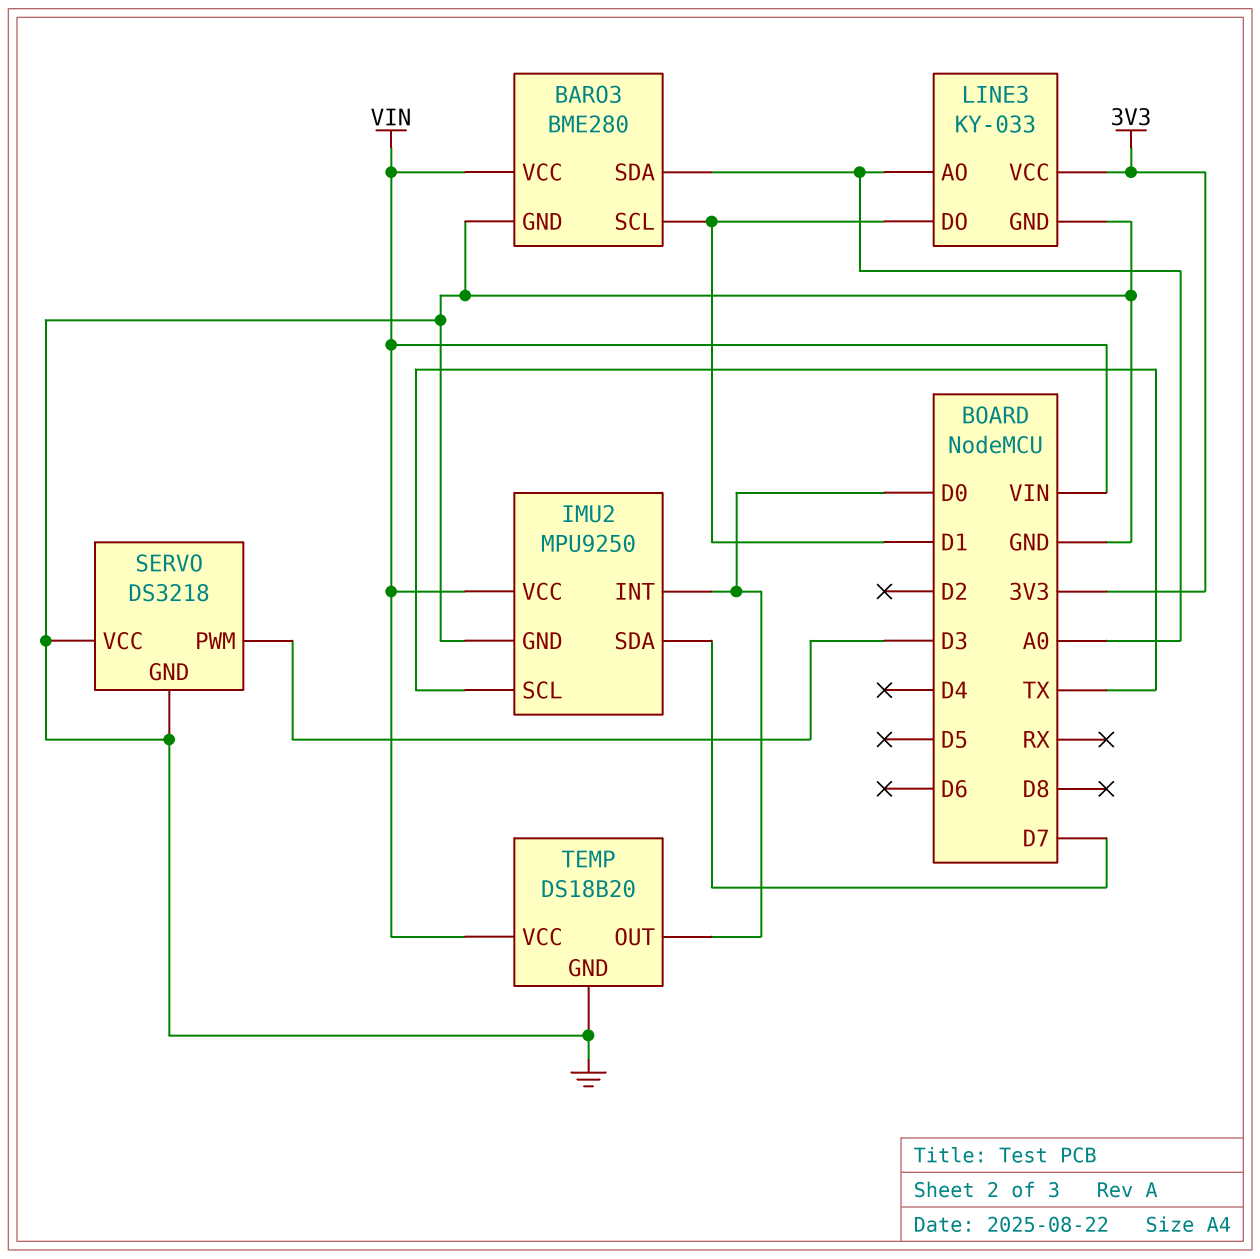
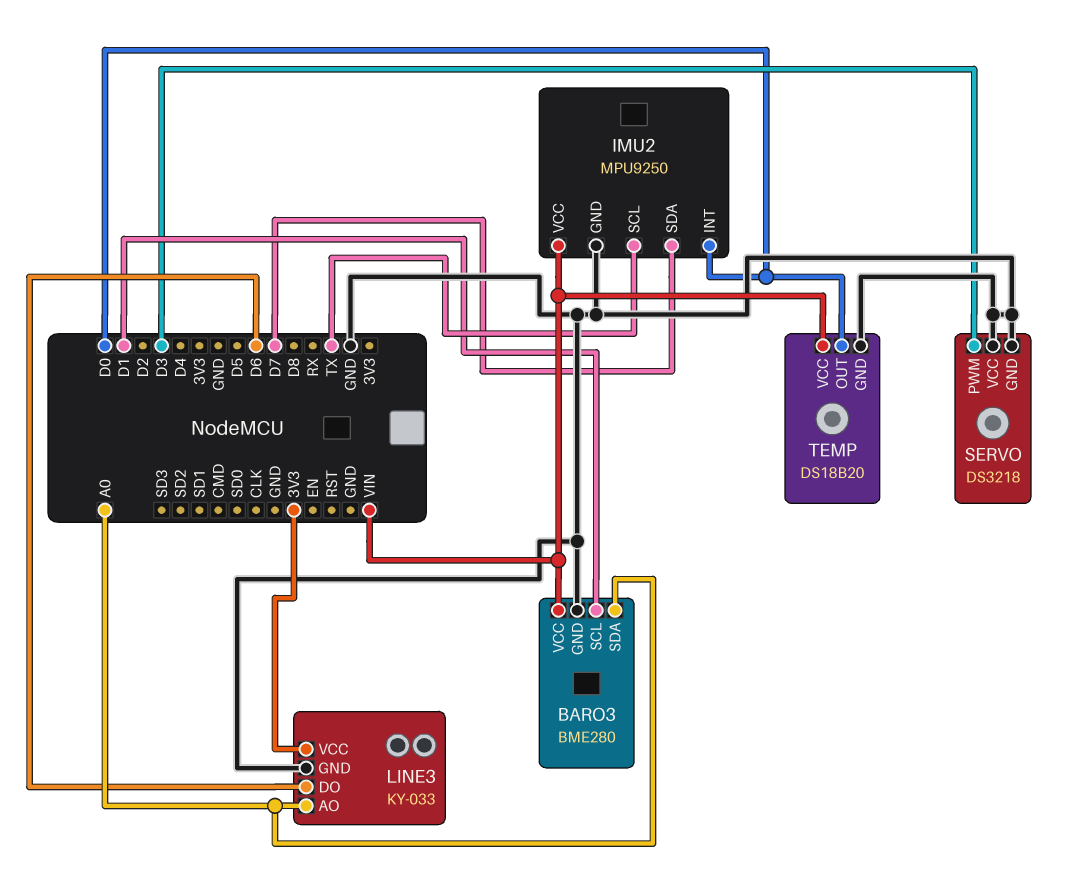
LINE3 pin DO: D1 -> D6

